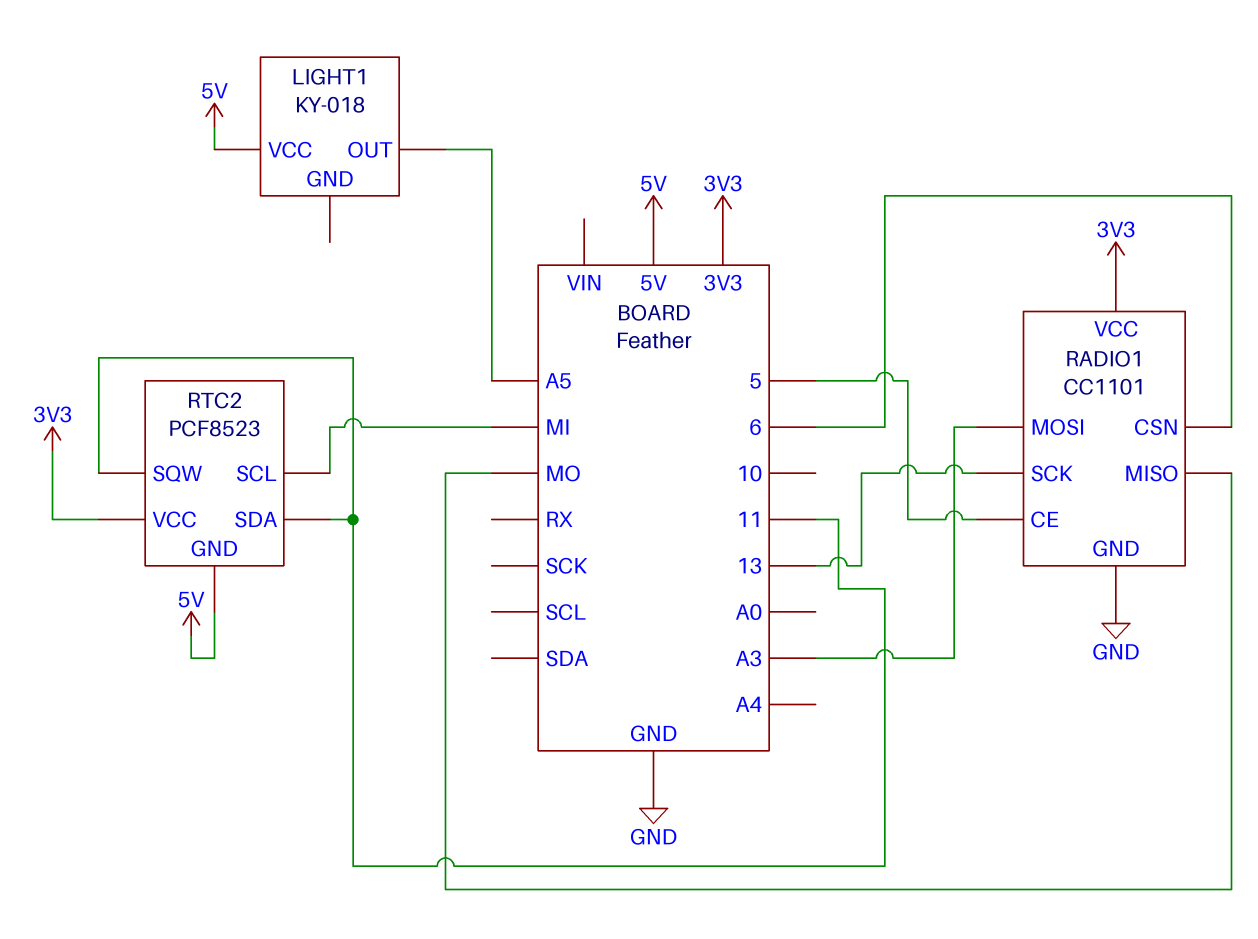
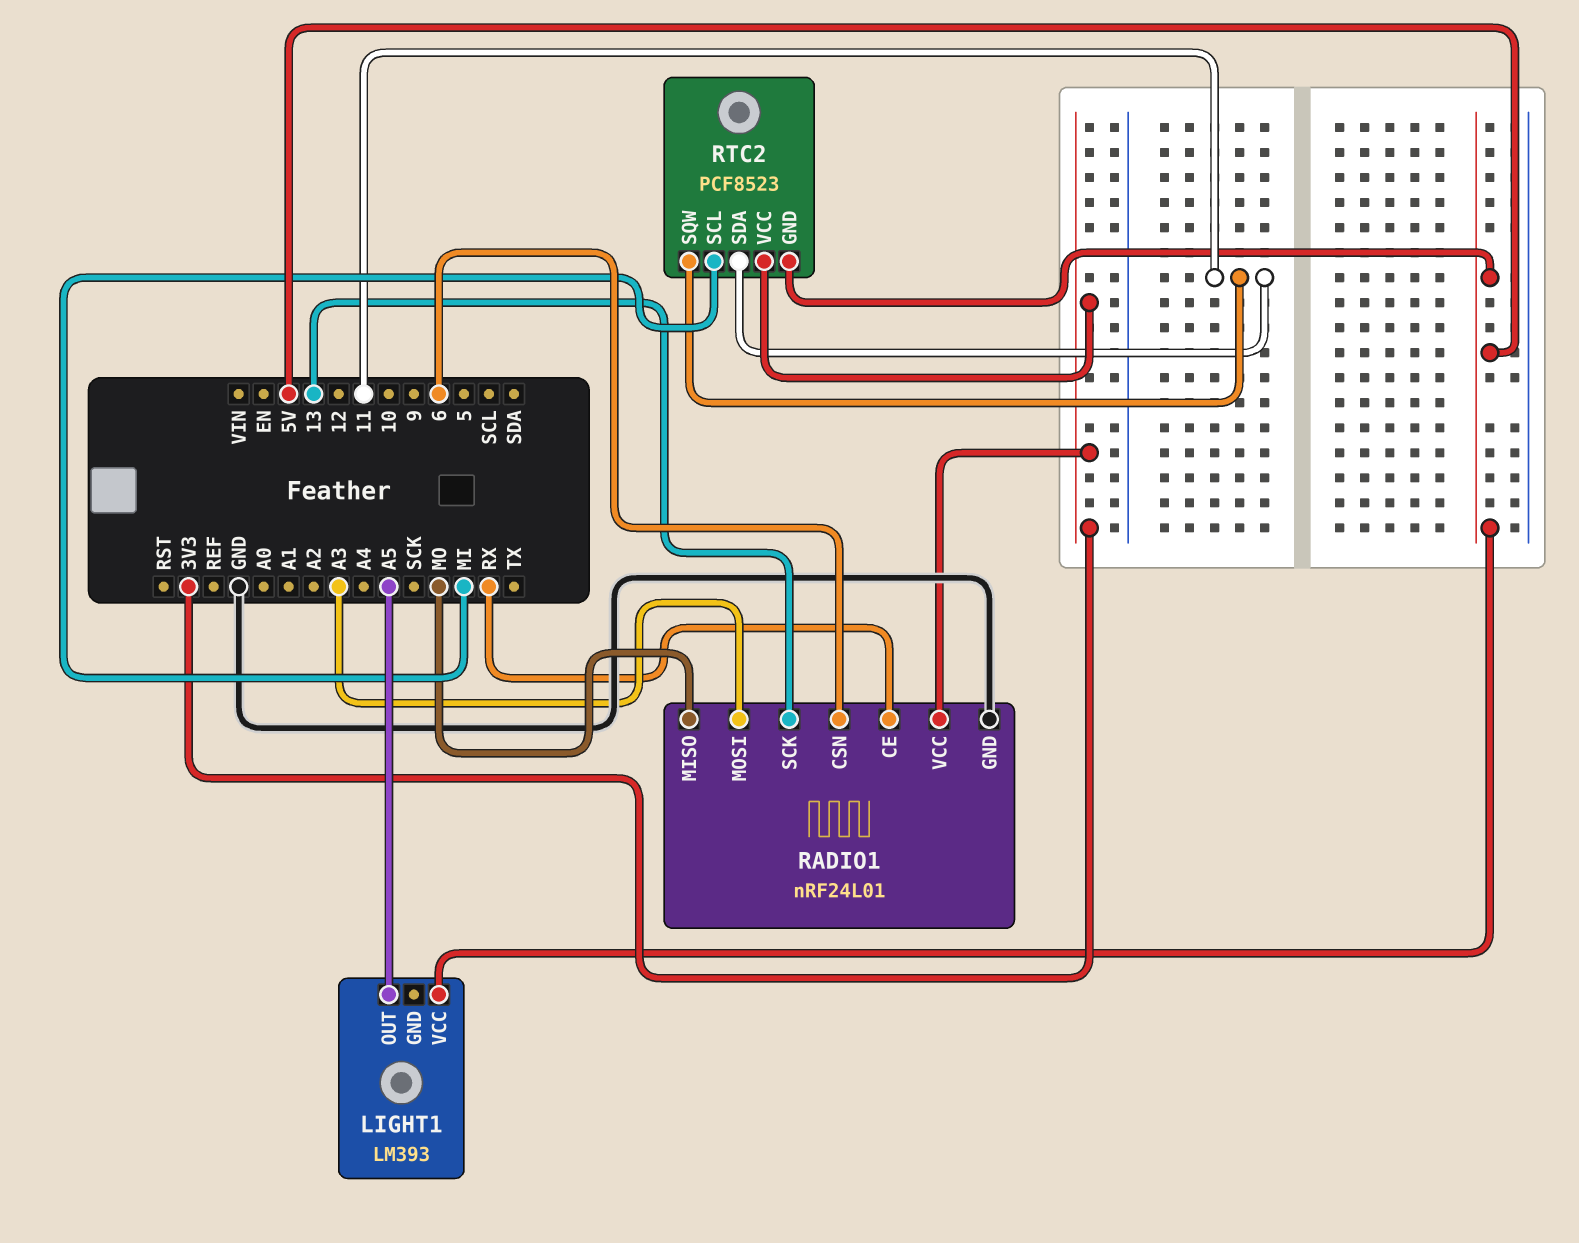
LIGHT1: KY-018 -> LM393
RADIO1: CC1101 -> nRF24L01
RADIO1 pin CE: 5 -> RX

